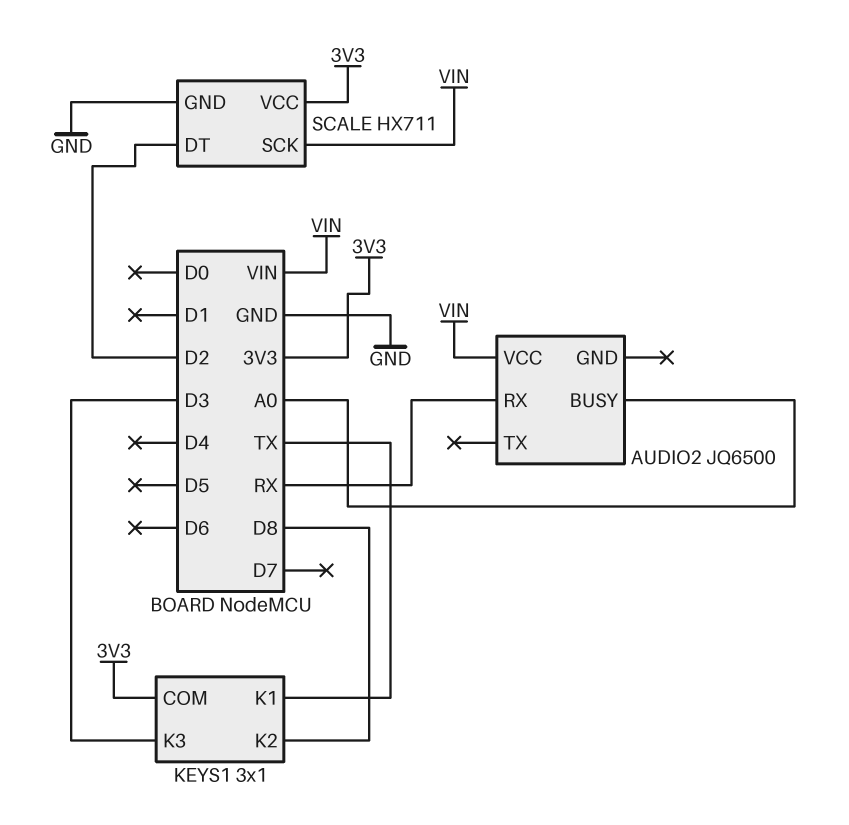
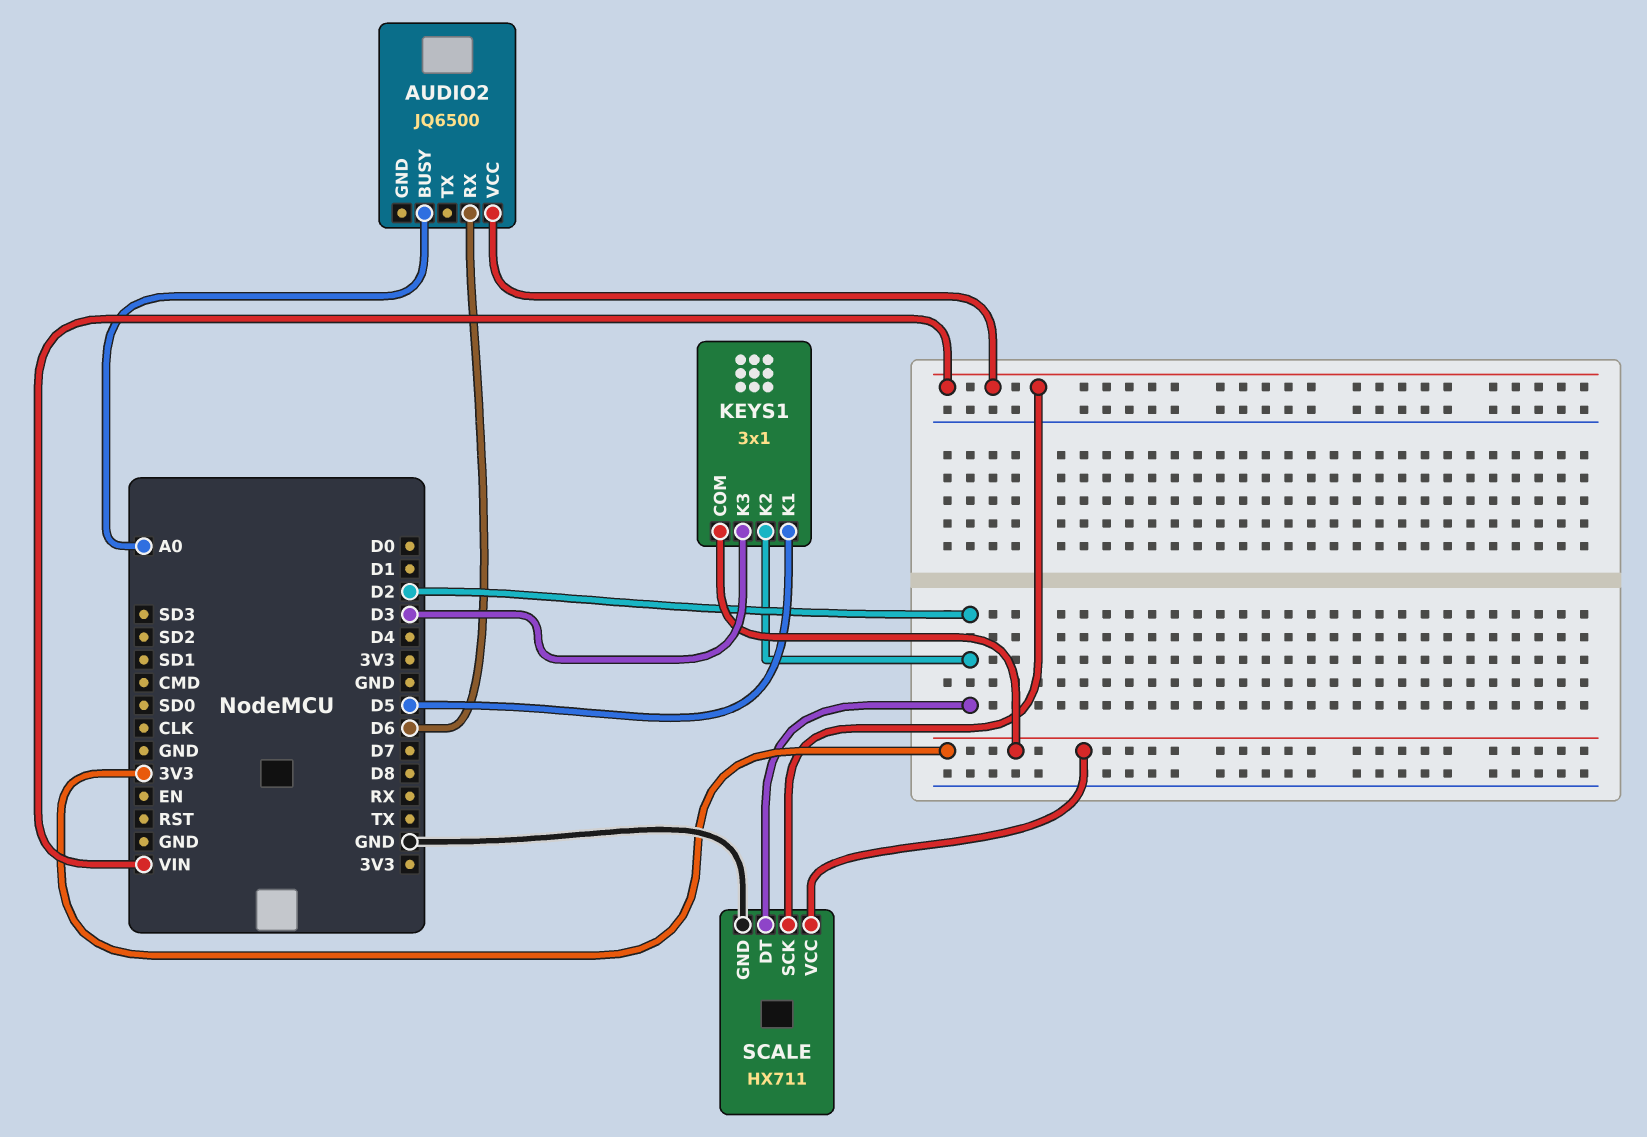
AUDIO2 pin RX: RX -> D6
KEYS1 pin K1: TX -> D5
KEYS1 pin K2: D8 -> D2

